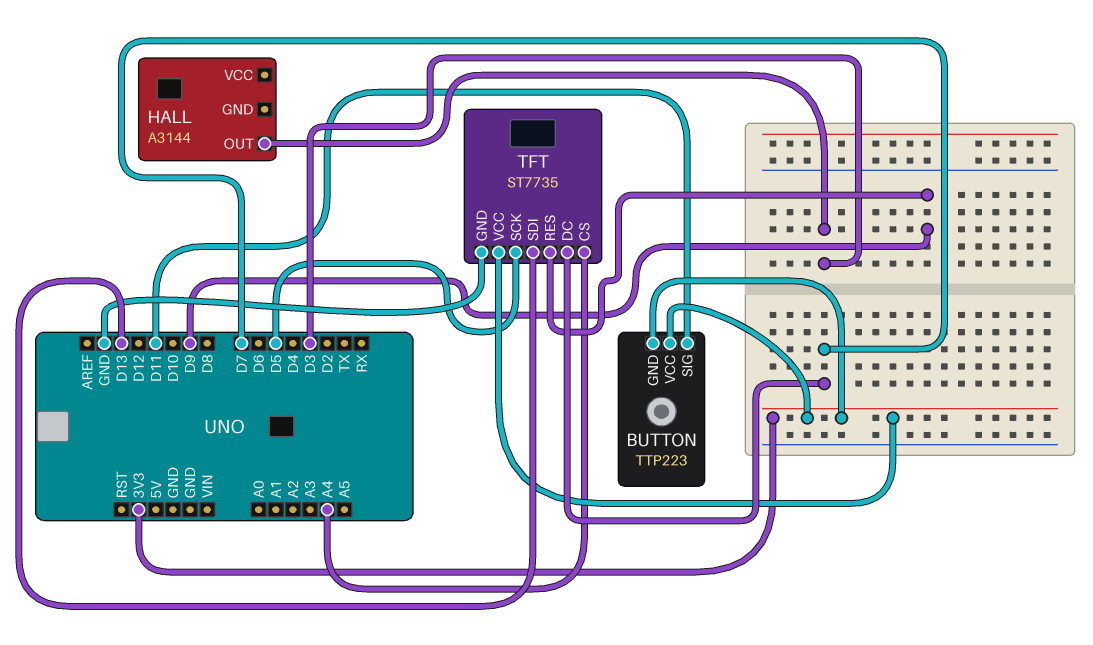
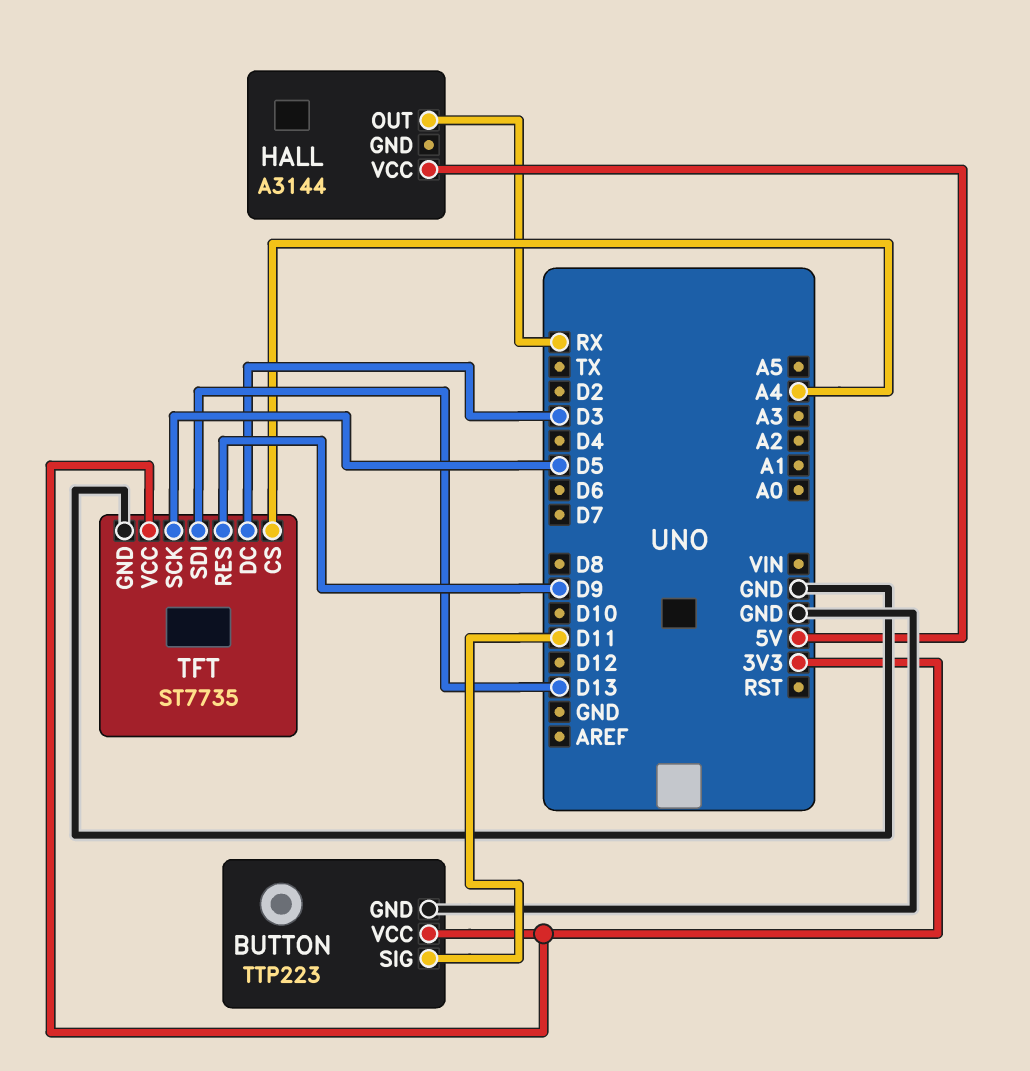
BUTTON pin GND: 3V3 -> GND
HALL pin OUT: D3 -> RX
HALL pin VCC: none -> 5V
TFT pin DC: D7 -> D3

